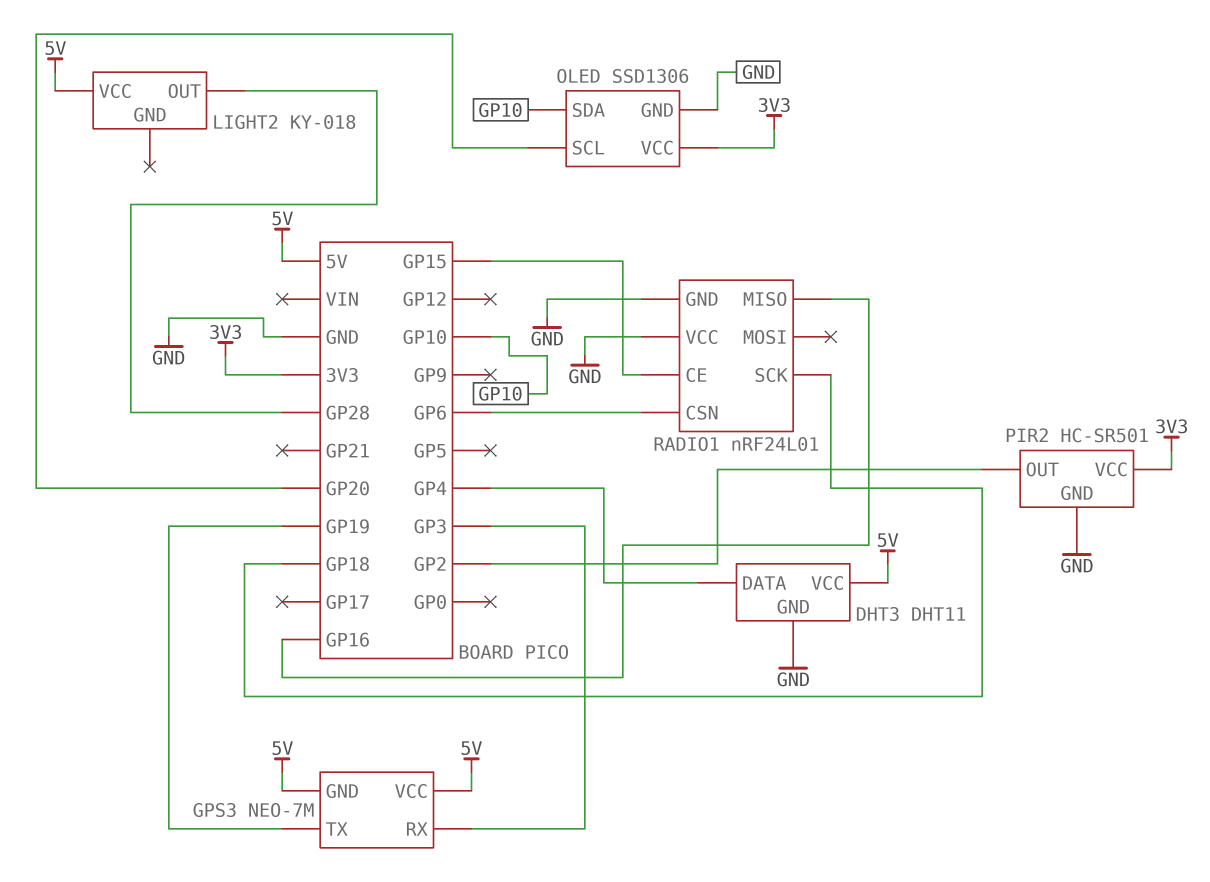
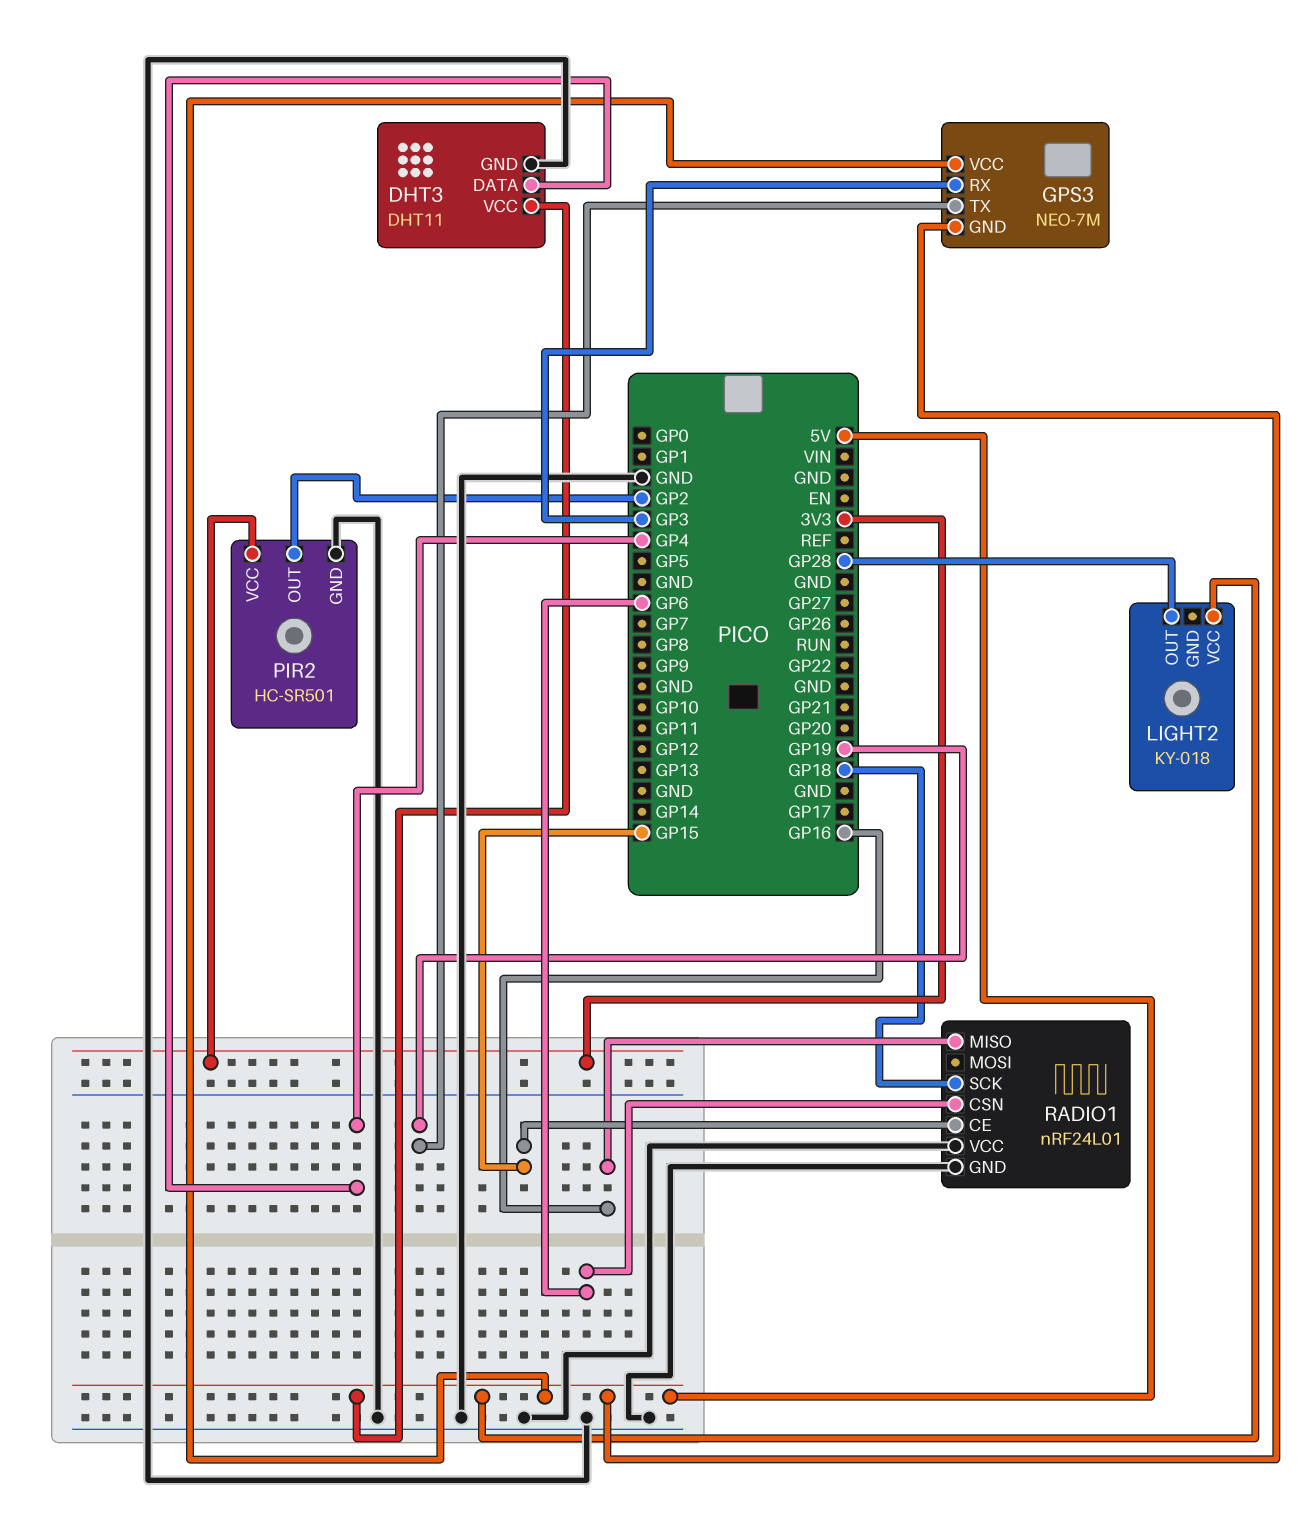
OLED: SSD1306 -> none
OLED pin GND: GND -> none
OLED pin SCL: GP20 -> none
OLED pin SDA: GP10 -> none
OLED pin VCC: 3V3 -> none

